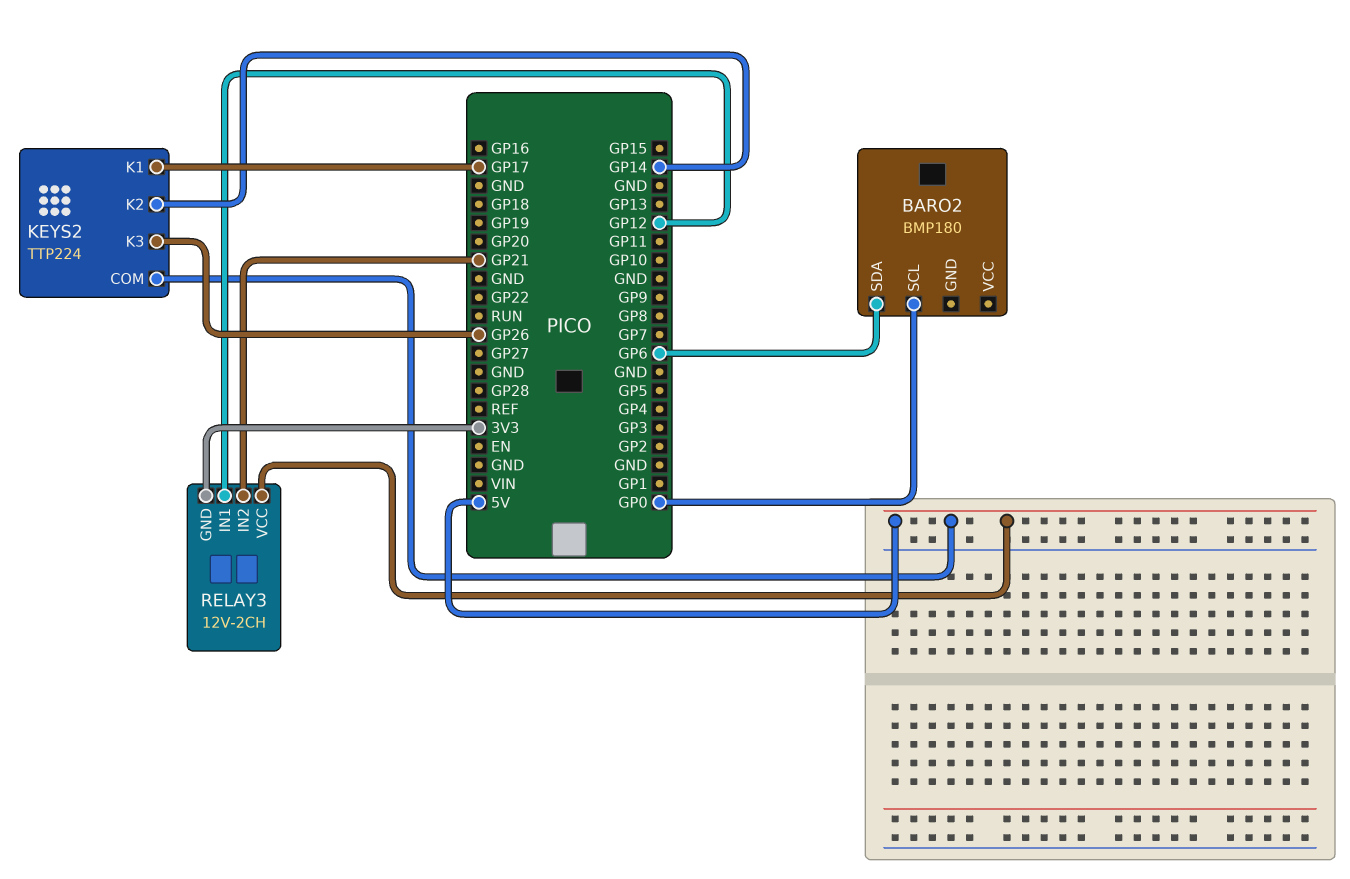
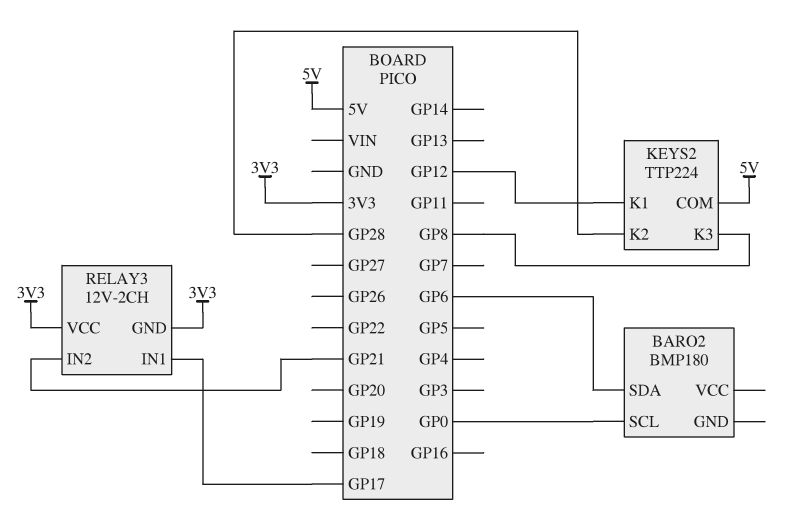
KEYS2 pin K1: GP17 -> GP12
KEYS2 pin K2: GP14 -> GP28
KEYS2 pin K3: GP26 -> GP8
RELAY3 pin IN1: GP12 -> GP17
RELAY3 pin VCC: 5V -> 3V3

